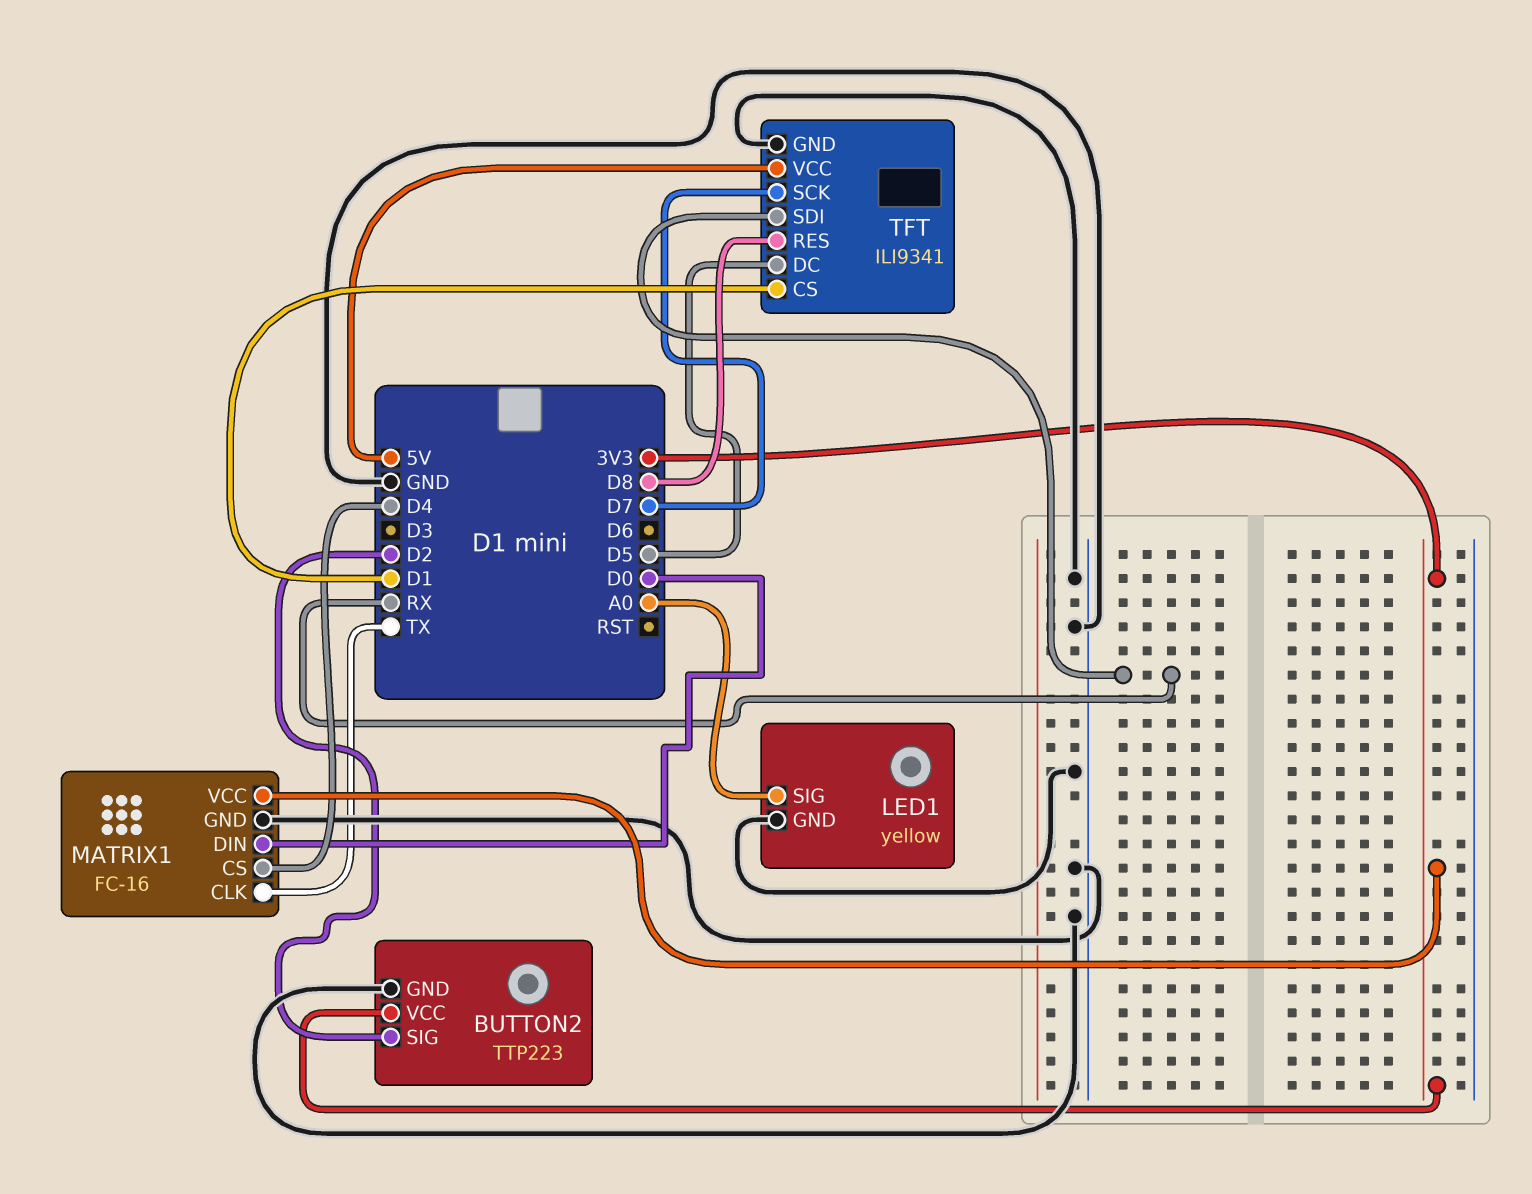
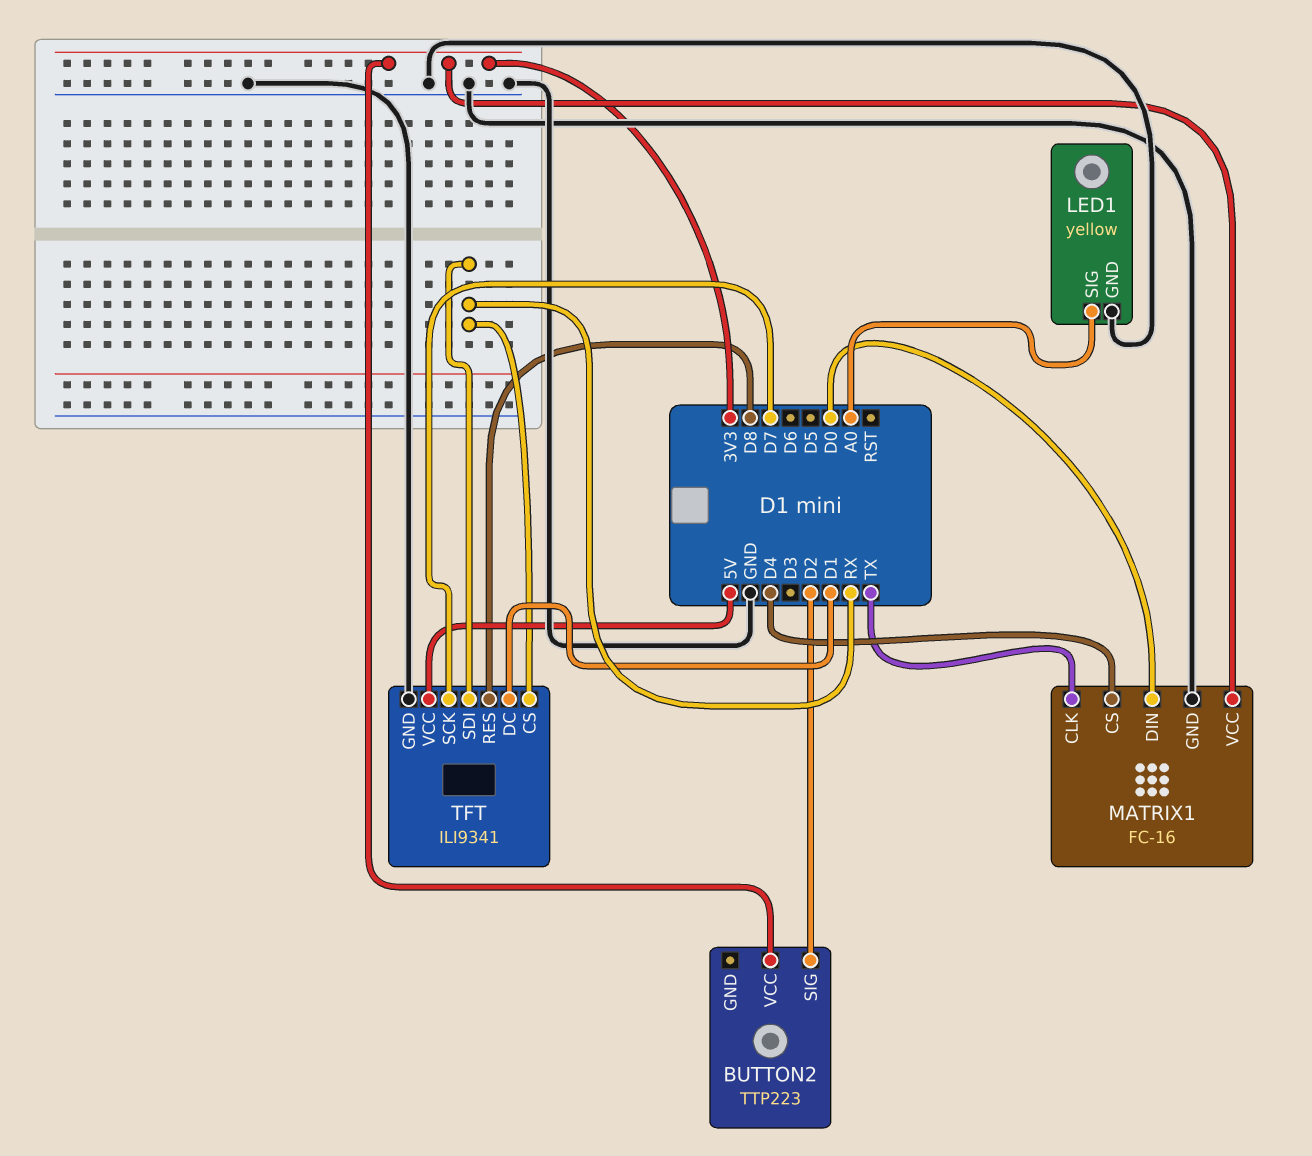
BUTTON2 pin GND: GND -> none
TFT pin CS: D1 -> RX
TFT pin DC: D5 -> D1

